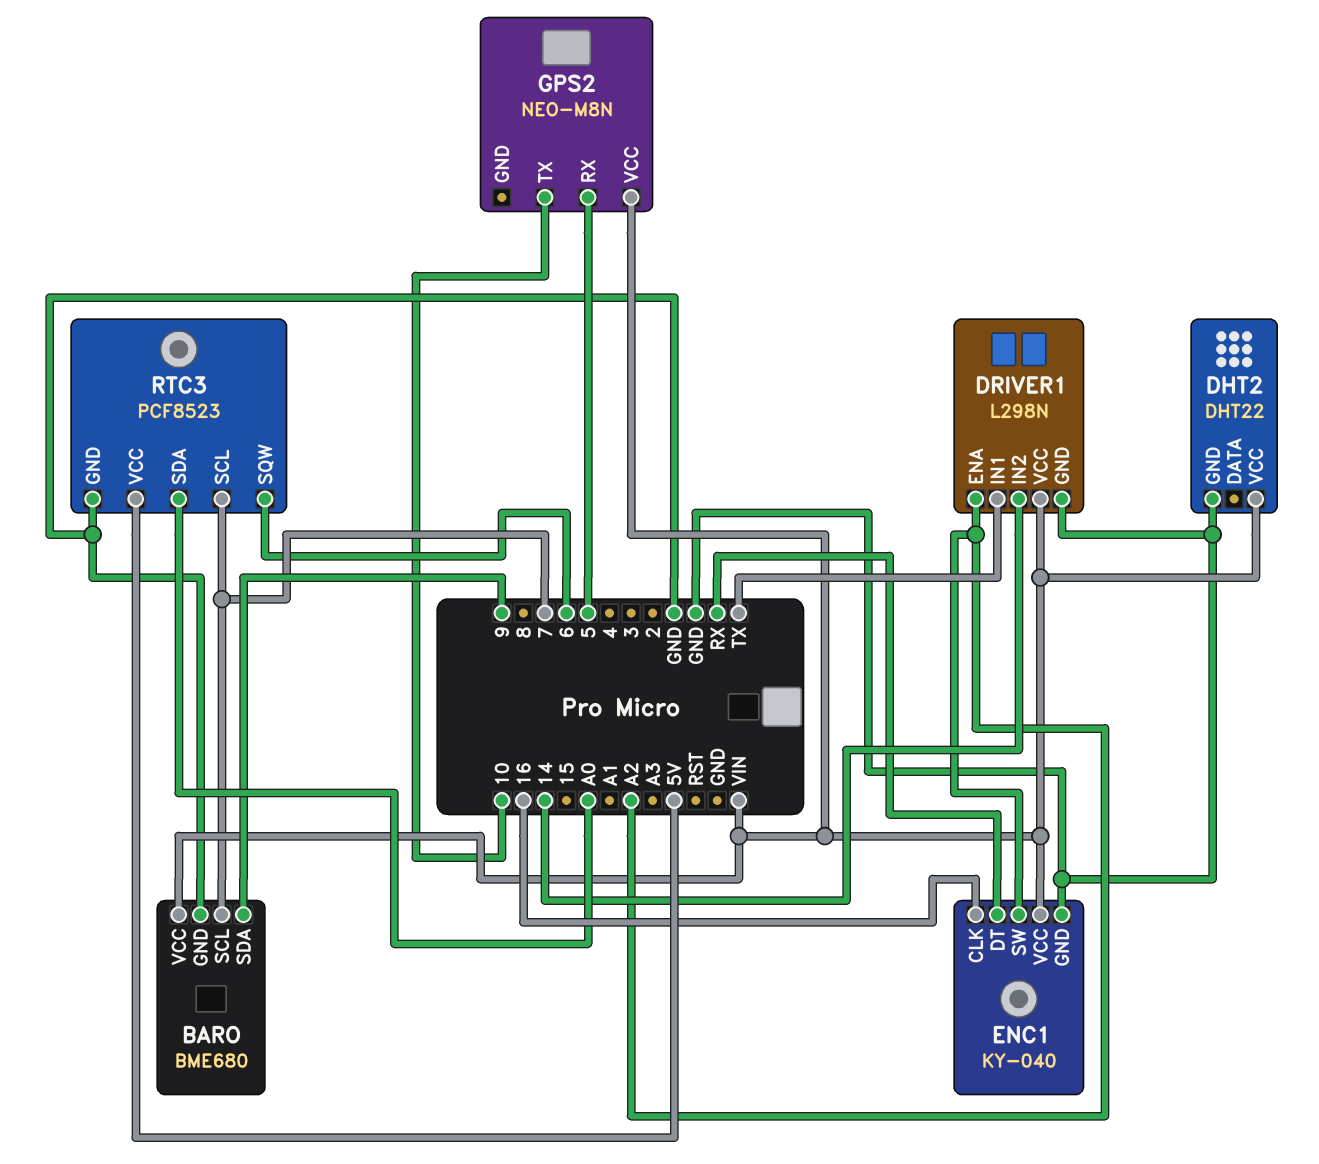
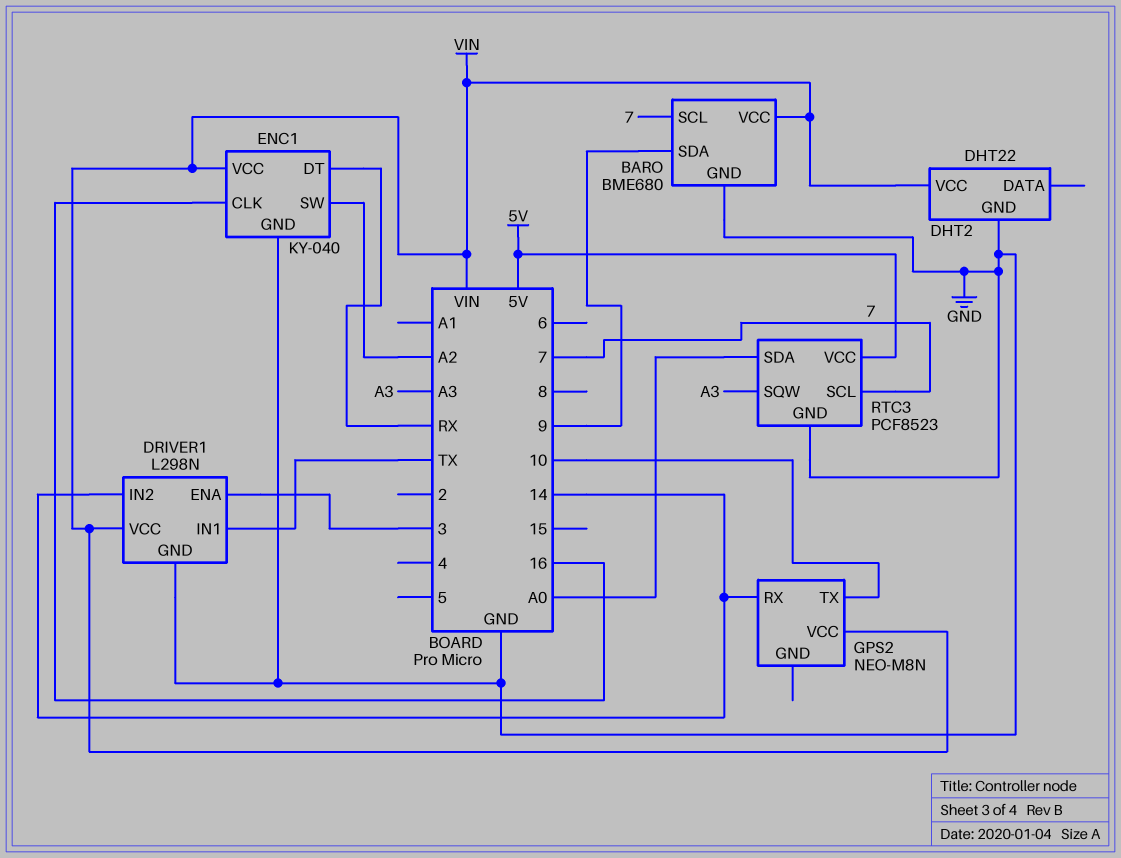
DRIVER1 pin ENA: A2 -> 3
GPS2 pin RX: 5 -> 14
RTC3 pin SQW: 6 -> A3

